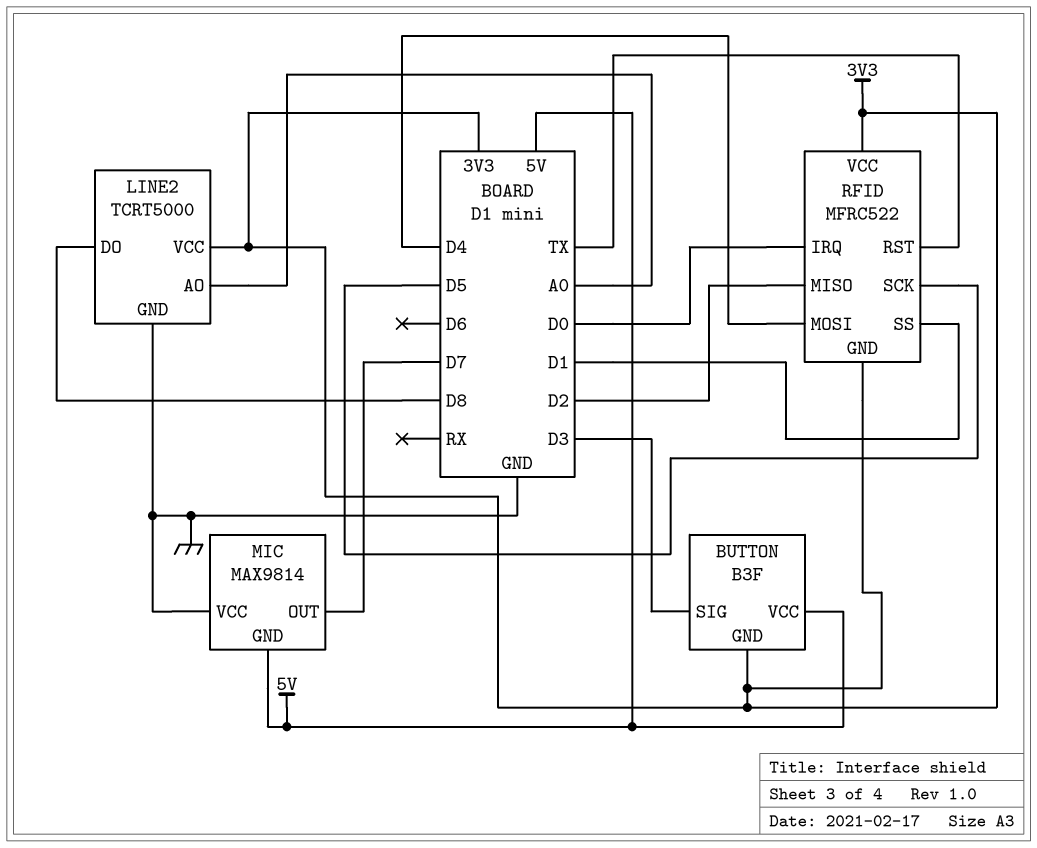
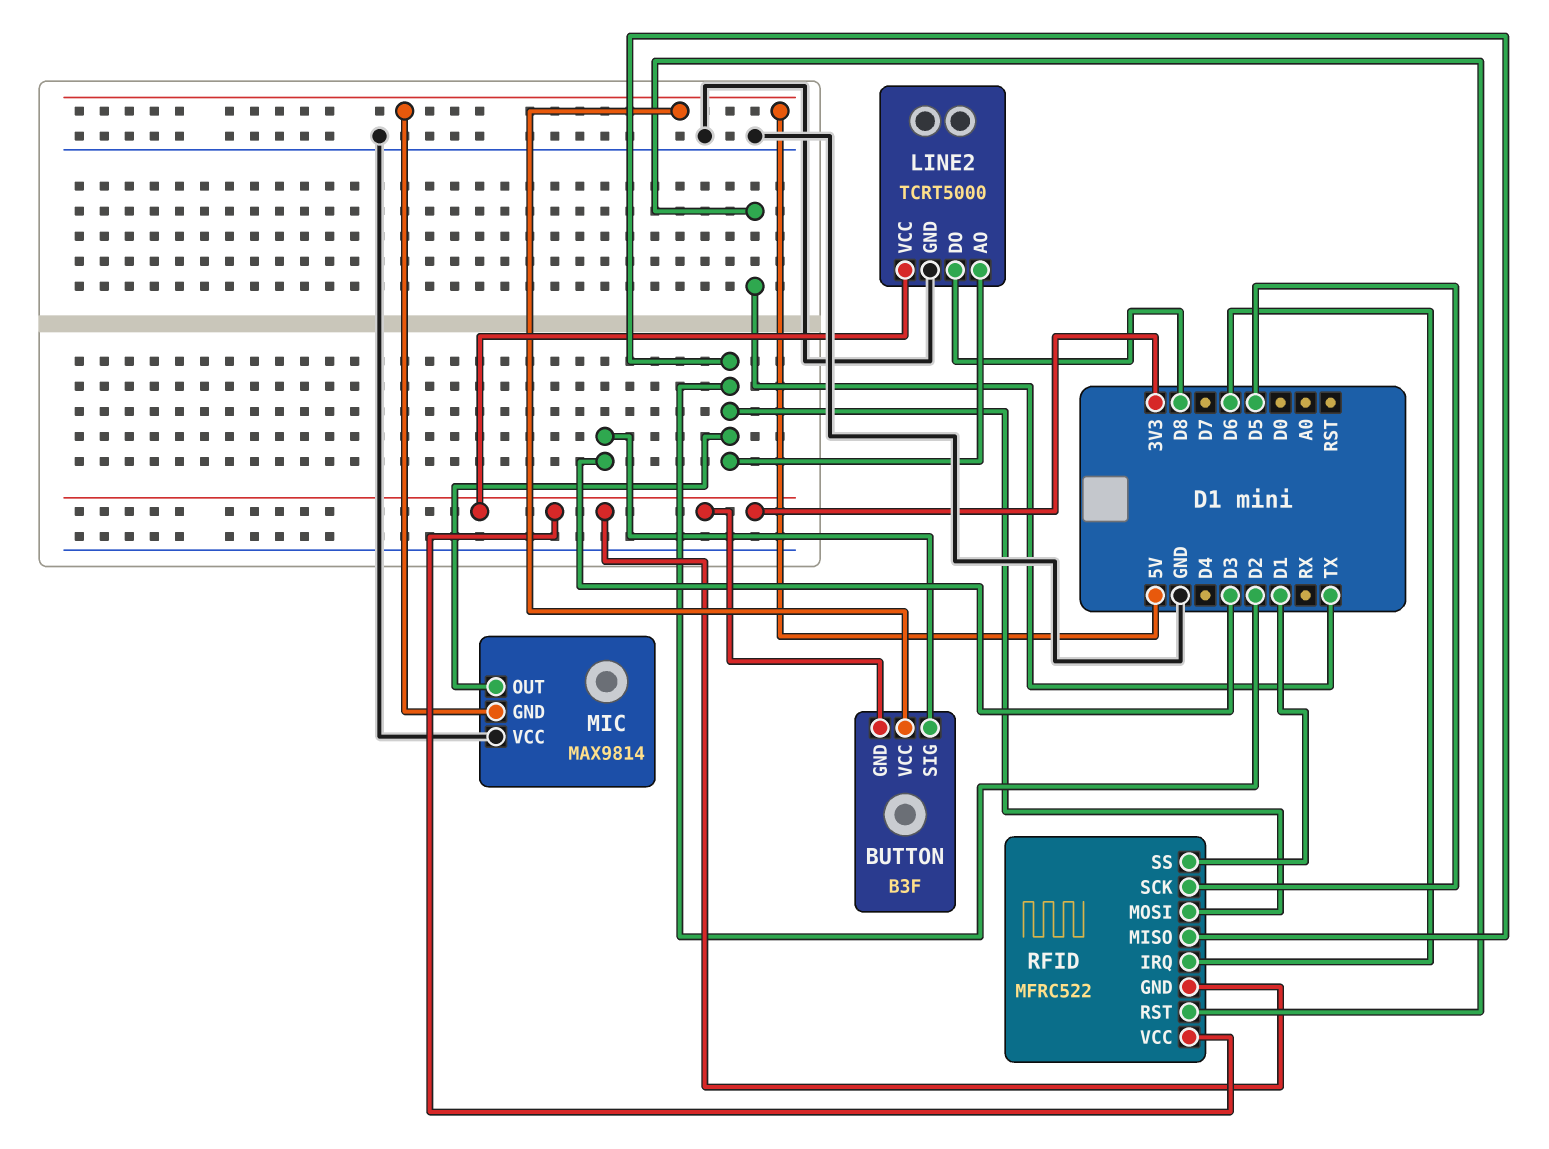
LINE2 pin AO: A0 -> D2
MIC pin OUT: D7 -> D2
RFID pin IRQ: D0 -> D6
RFID pin MOSI: D4 -> D2

